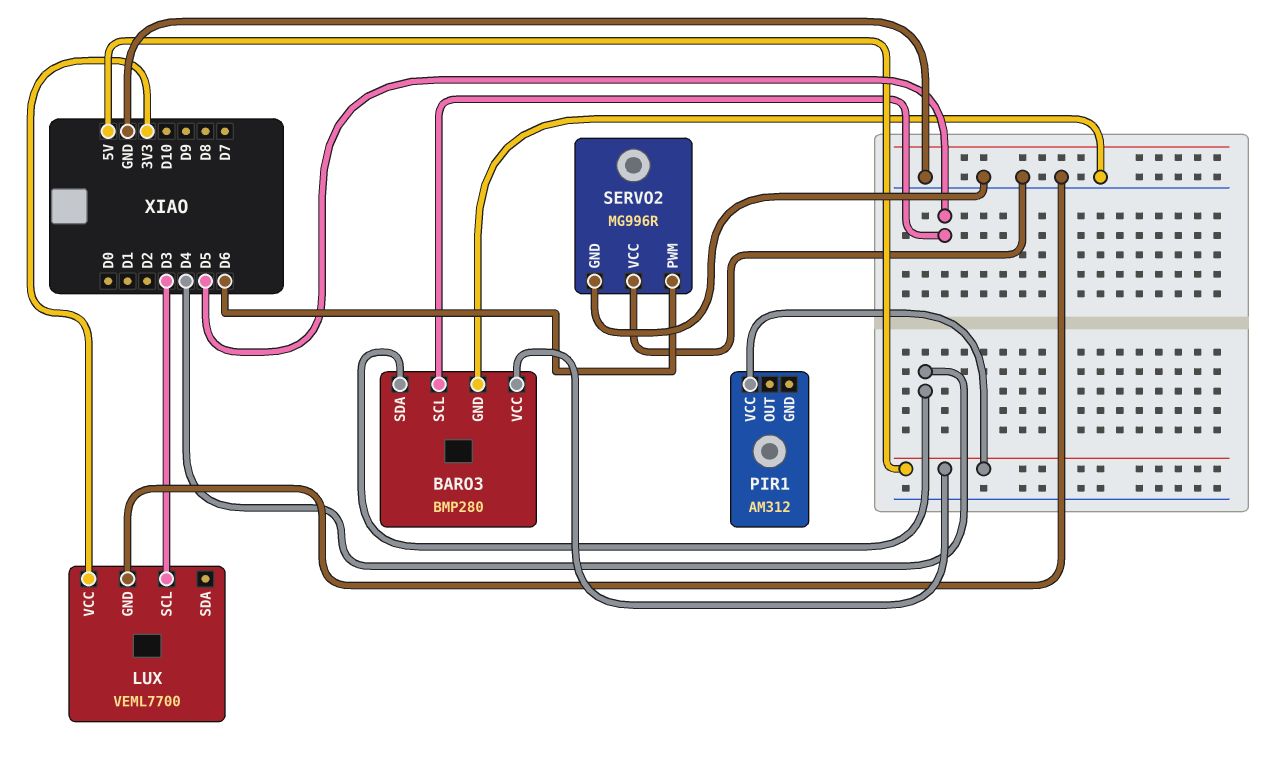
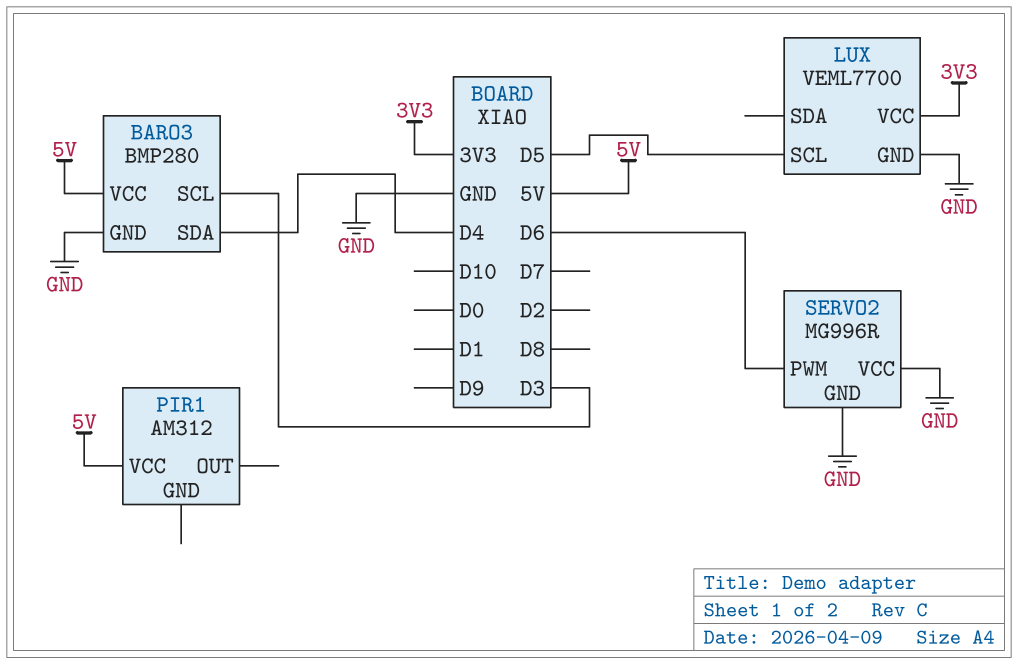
BARO3 pin SCL: D5 -> D3
LUX pin SCL: D3 -> D5

